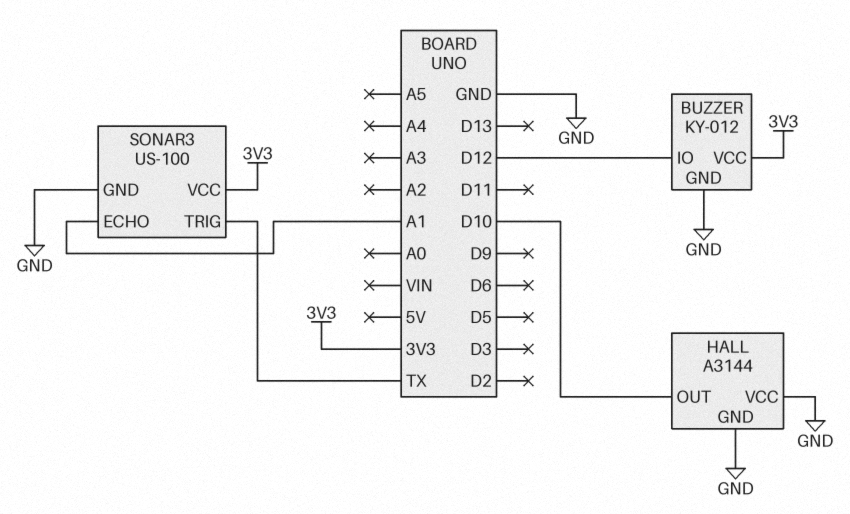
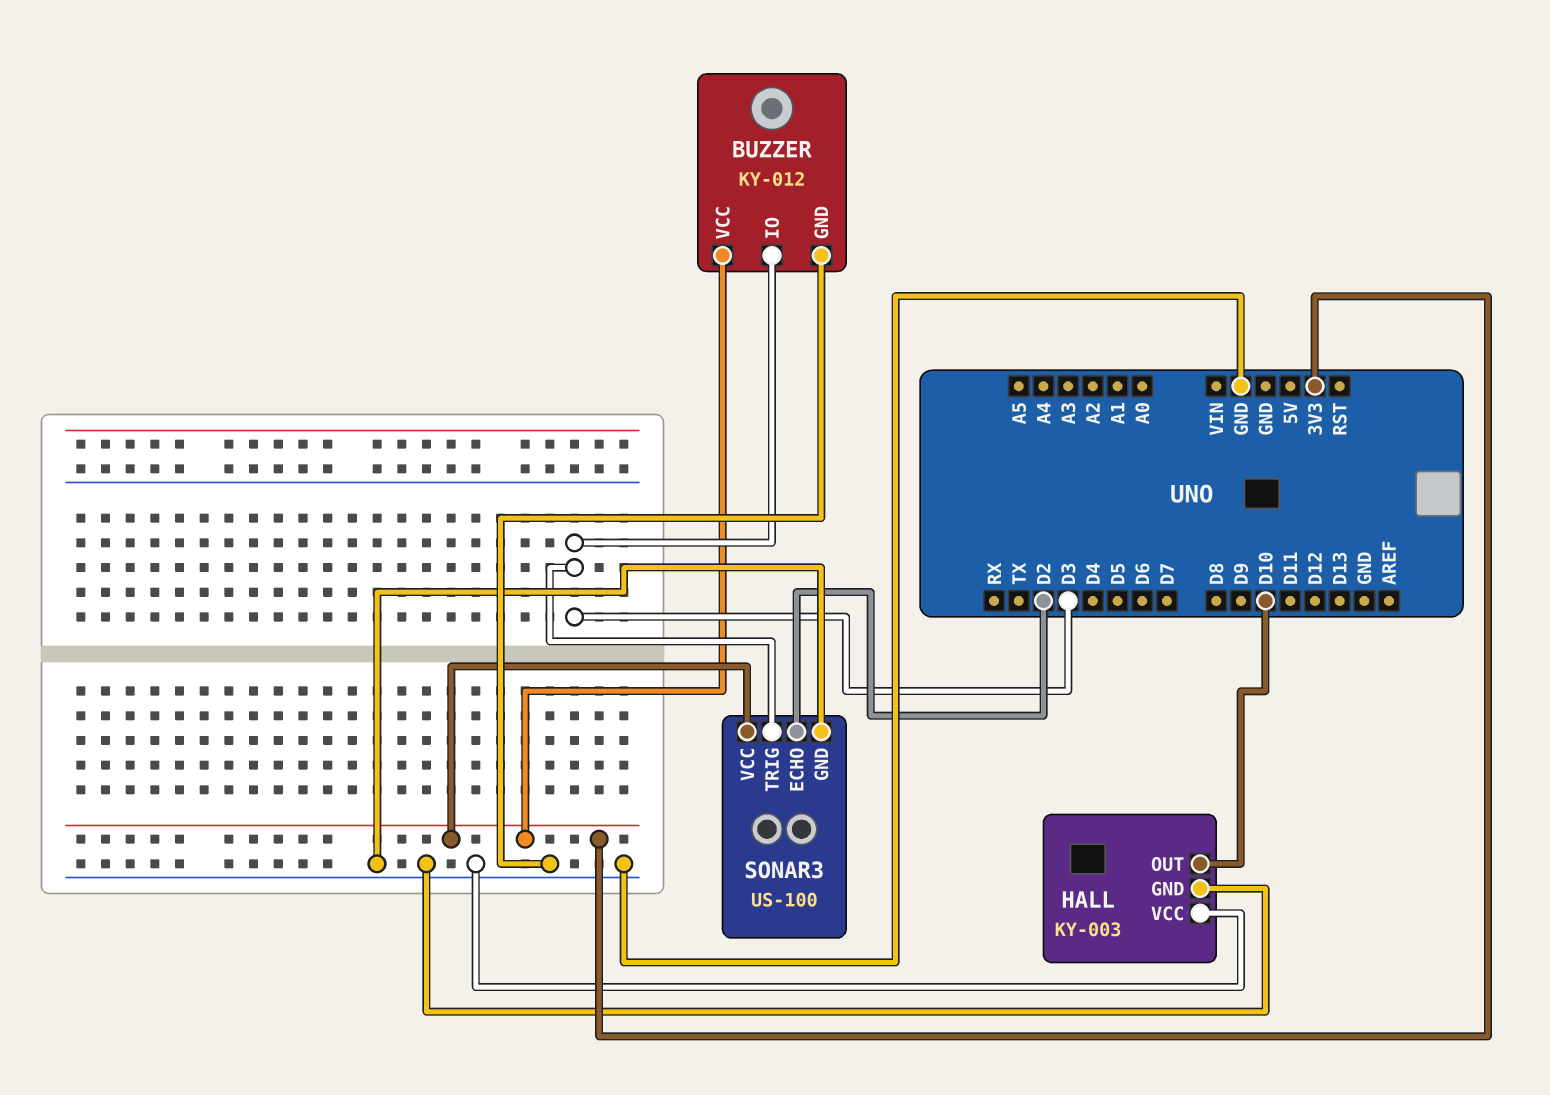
BUZZER pin IO: D12 -> D3
HALL: A3144 -> KY-003
SONAR3 pin ECHO: A1 -> D2
SONAR3 pin TRIG: TX -> D3

